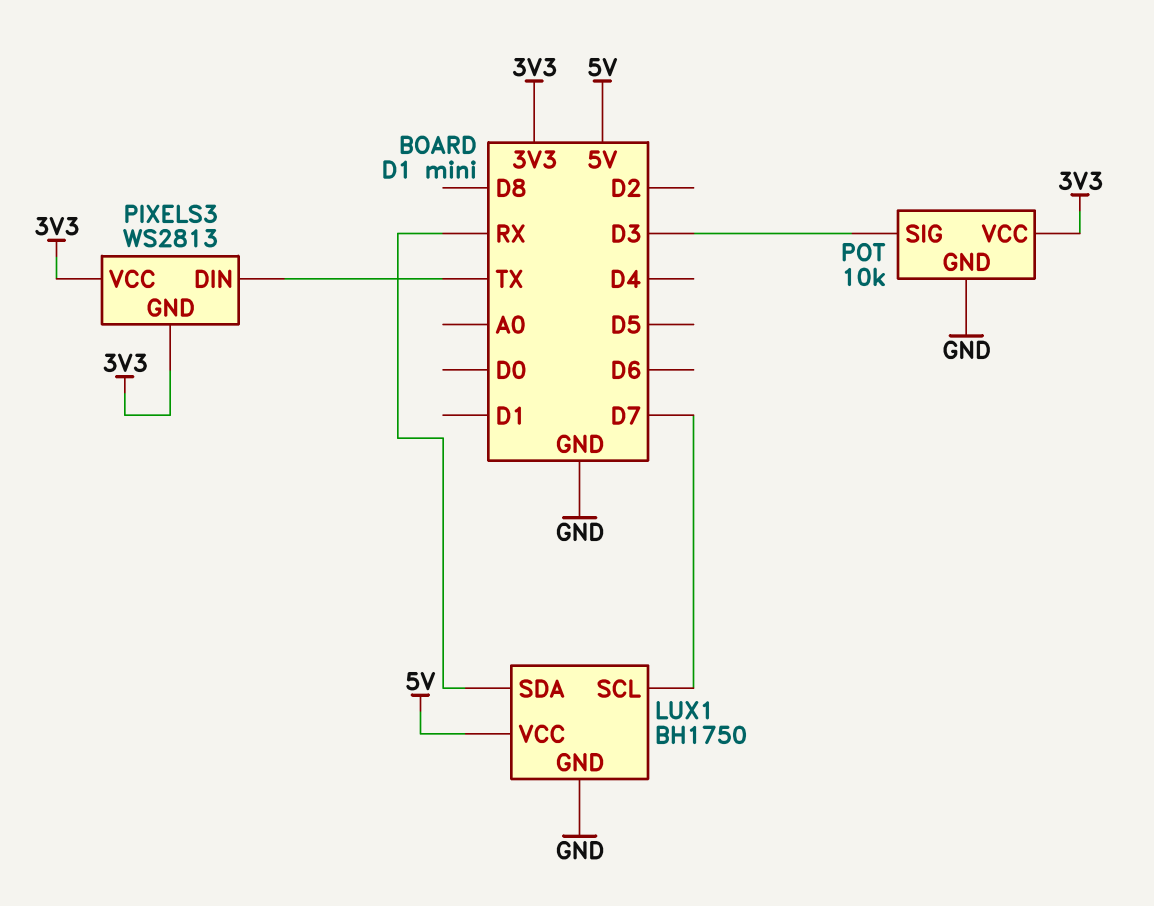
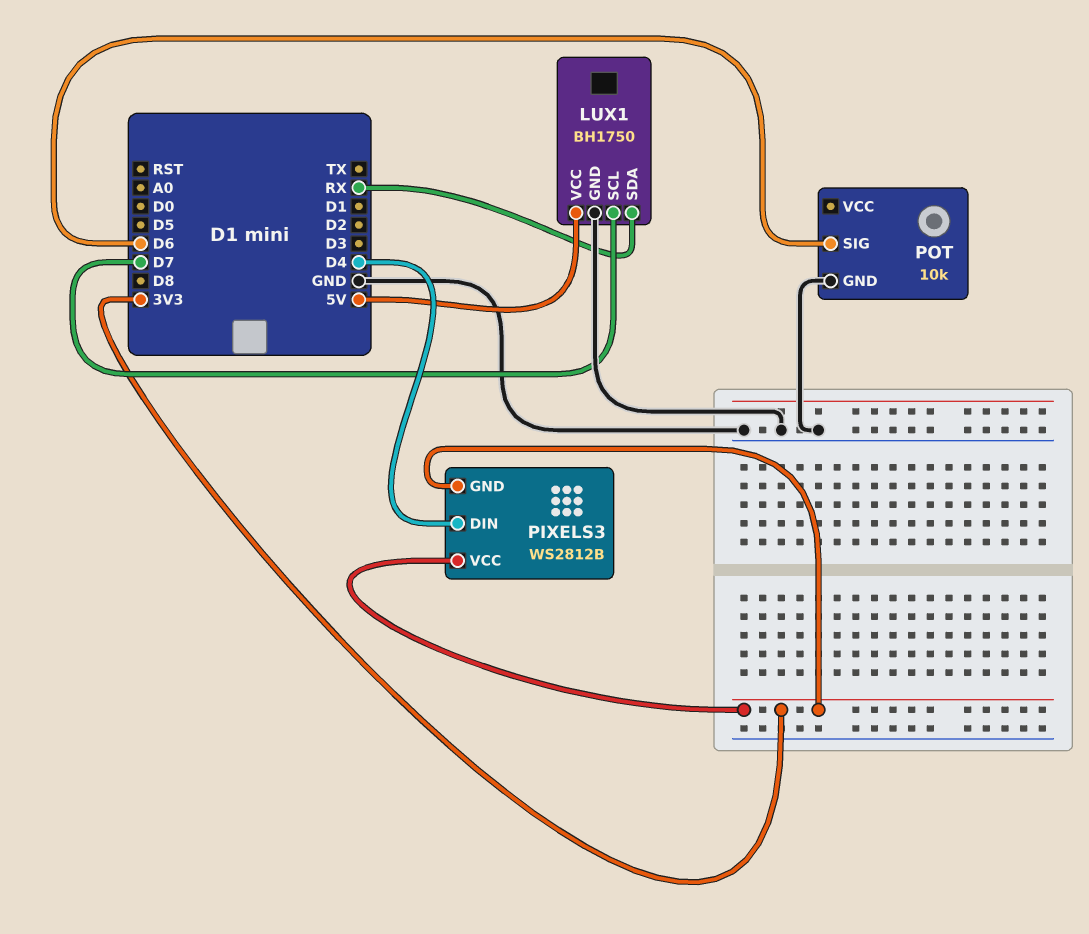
PIXELS3: WS2813 -> WS2812B
PIXELS3 pin DIN: TX -> D4
POT pin SIG: D3 -> D6
POT pin VCC: 3V3 -> none

